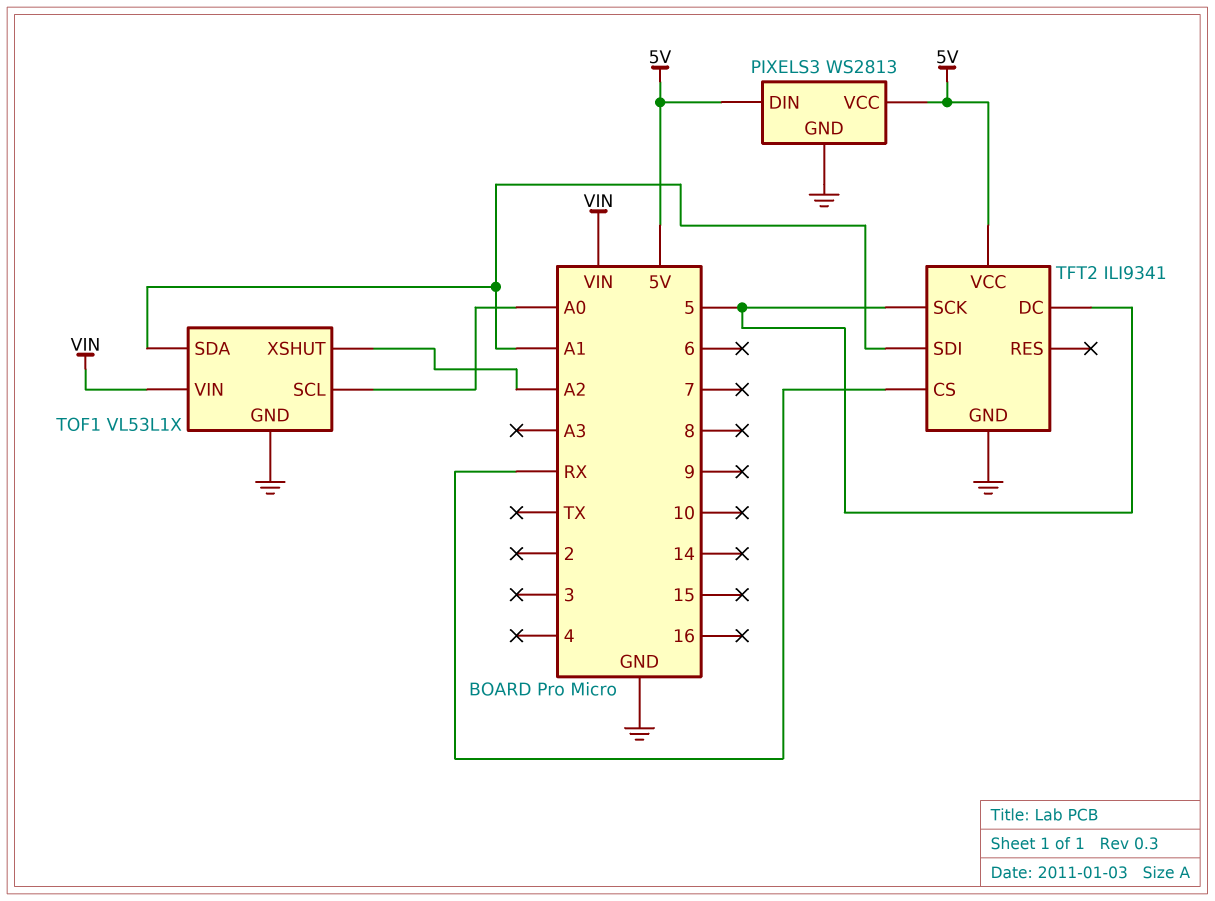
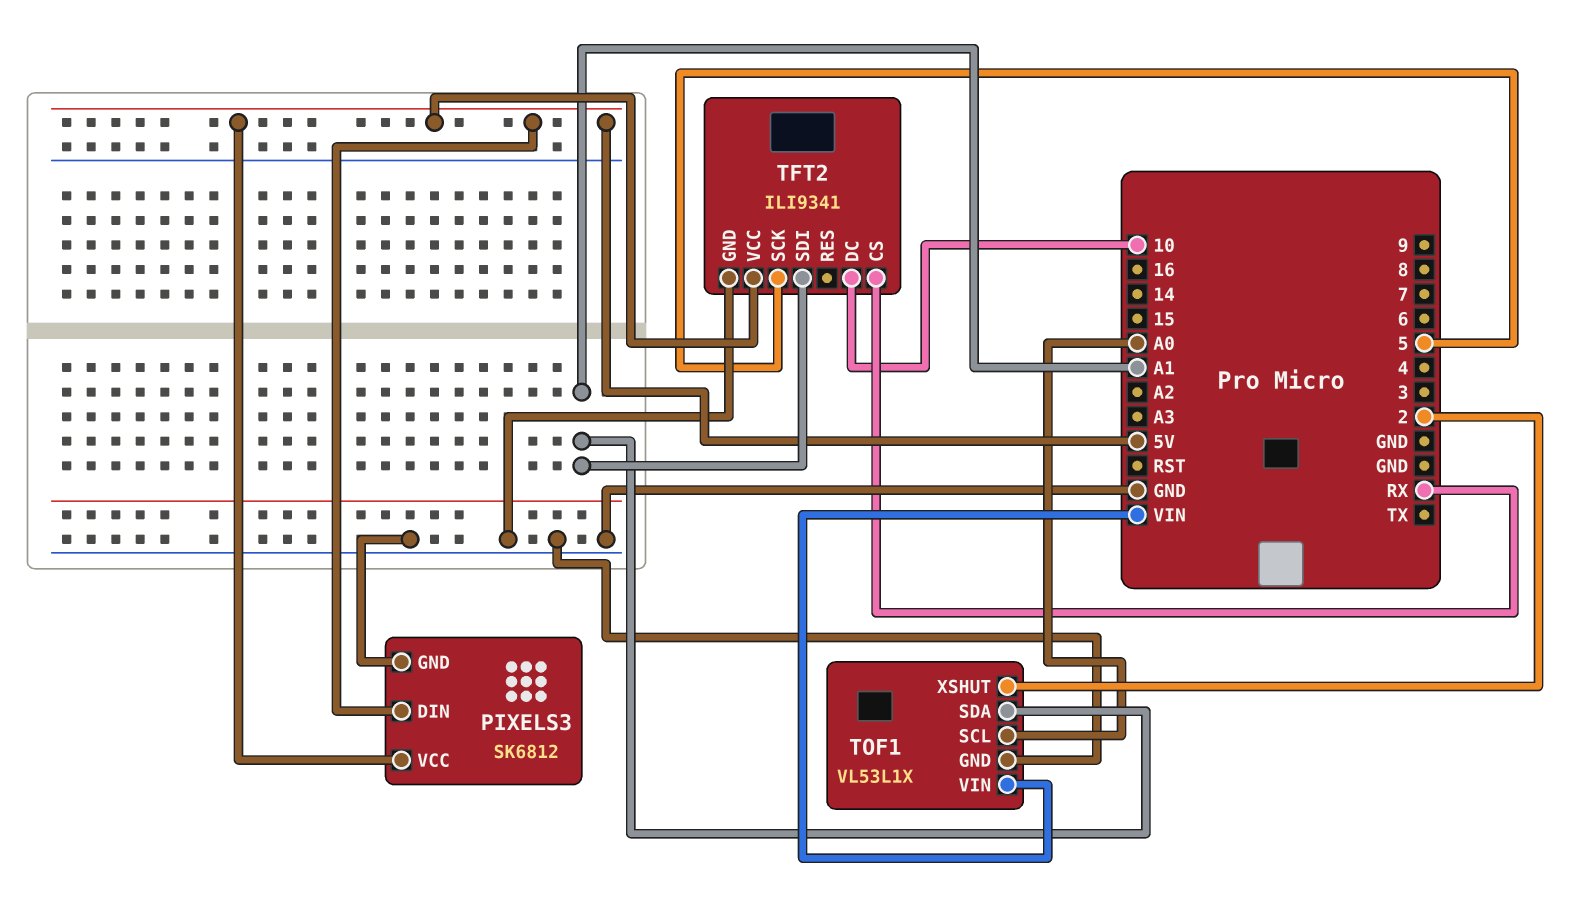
PIXELS3: WS2813 -> SK6812
TFT2 pin DC: 5 -> 10
TOF1 pin XSHUT: A2 -> 2

